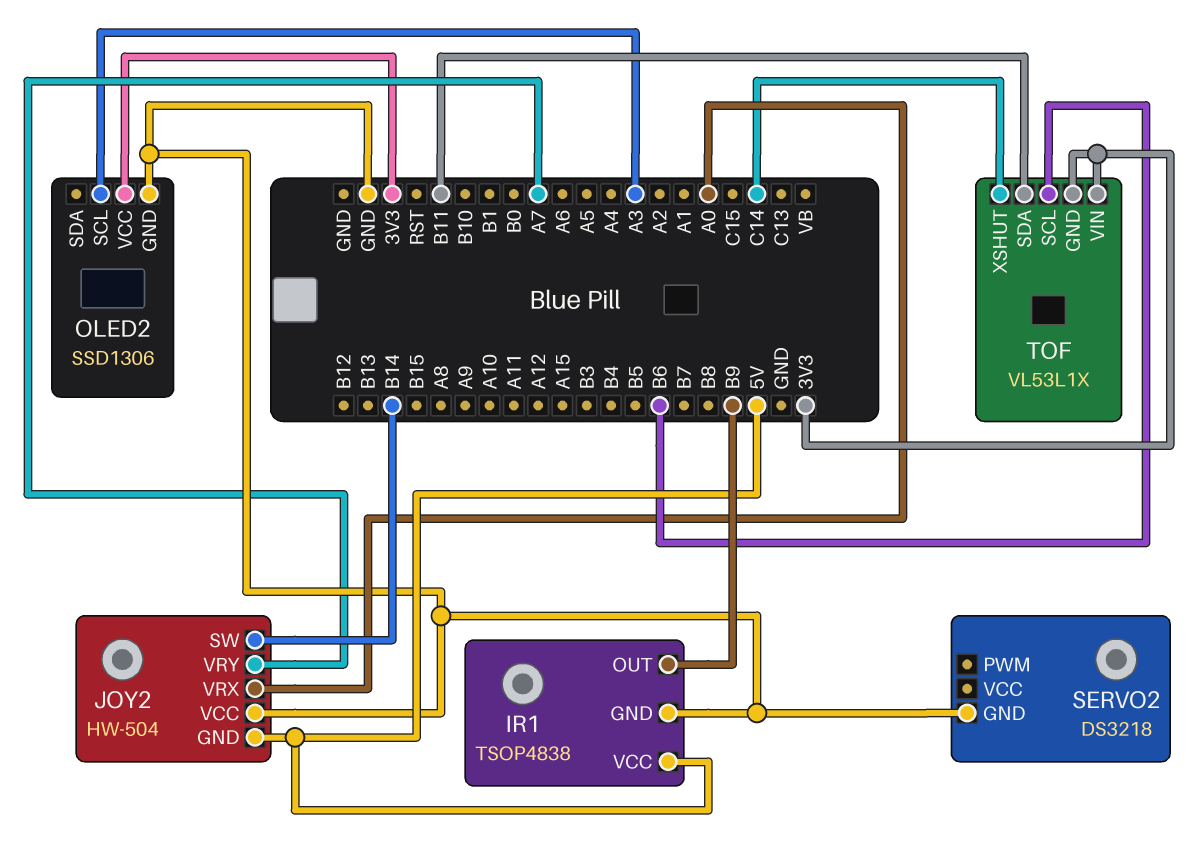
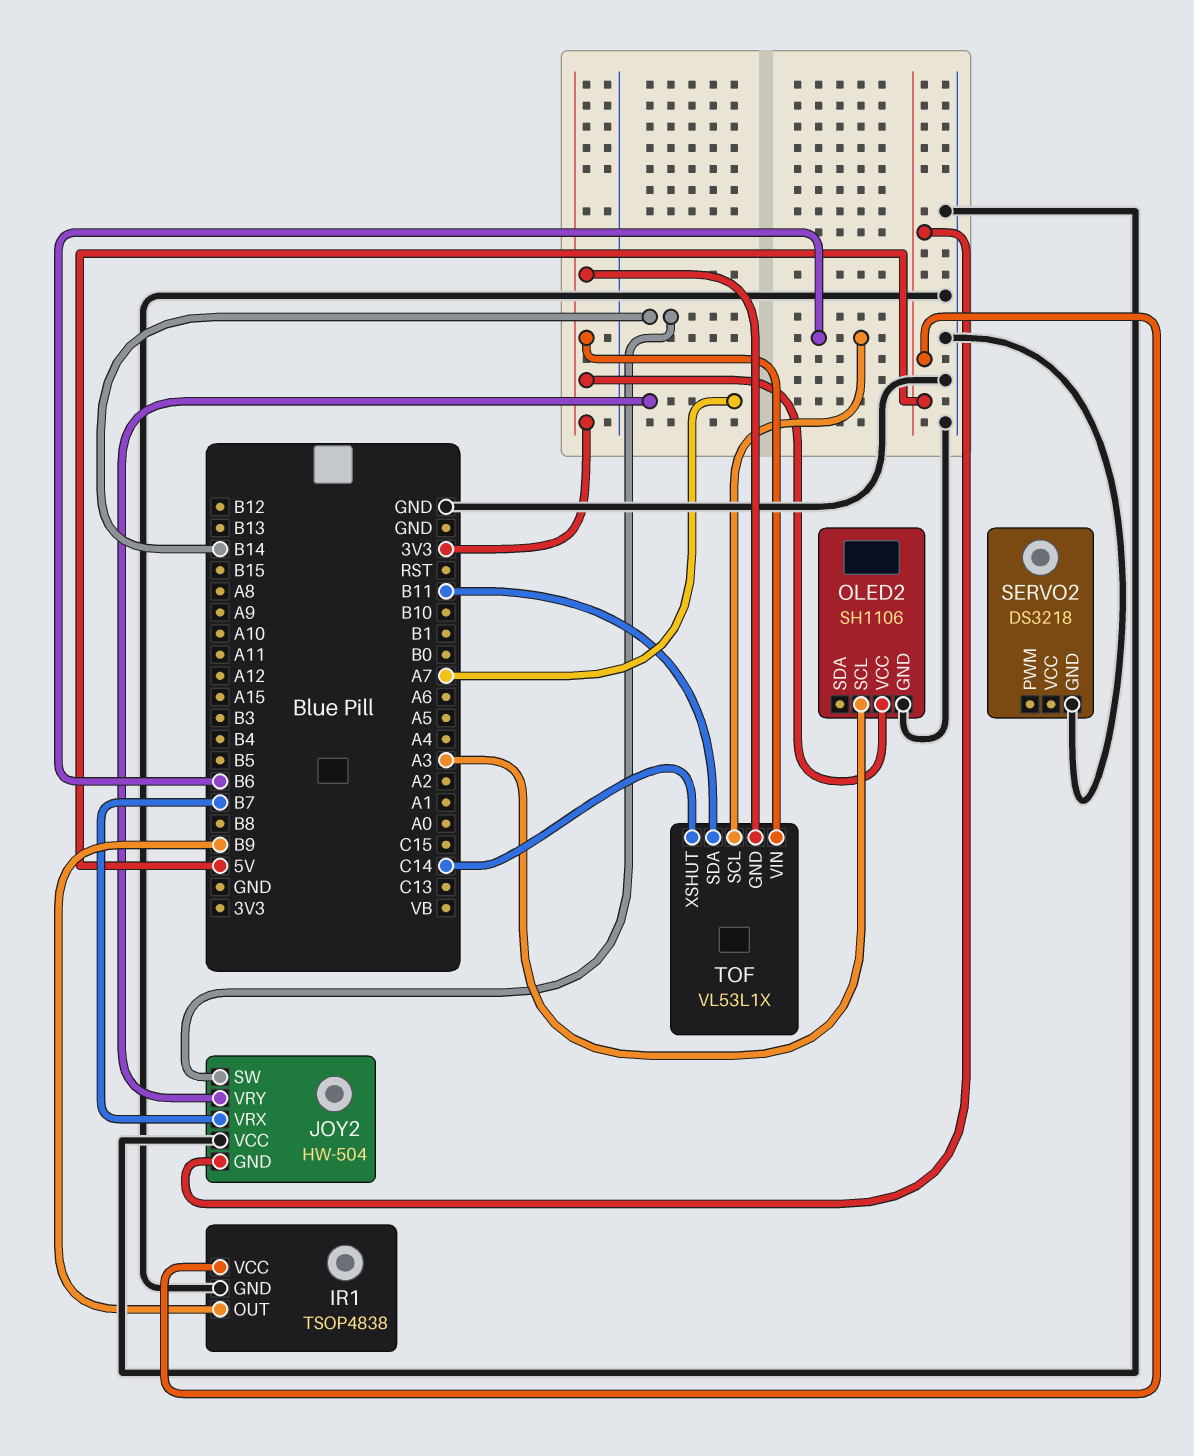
JOY2 pin VRX: A0 -> B7
OLED2: SSD1306 -> SH1106

